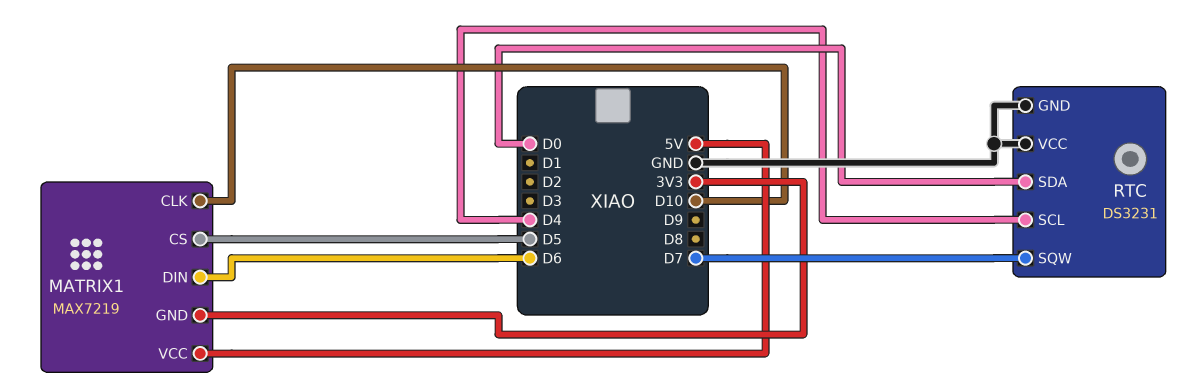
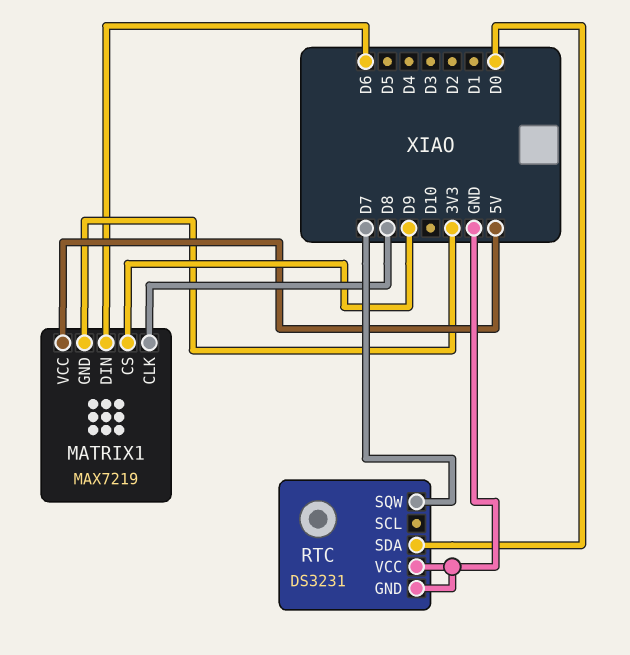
MATRIX1 pin CLK: D10 -> D8
MATRIX1 pin CS: D5 -> D9
RTC pin SCL: D4 -> none

